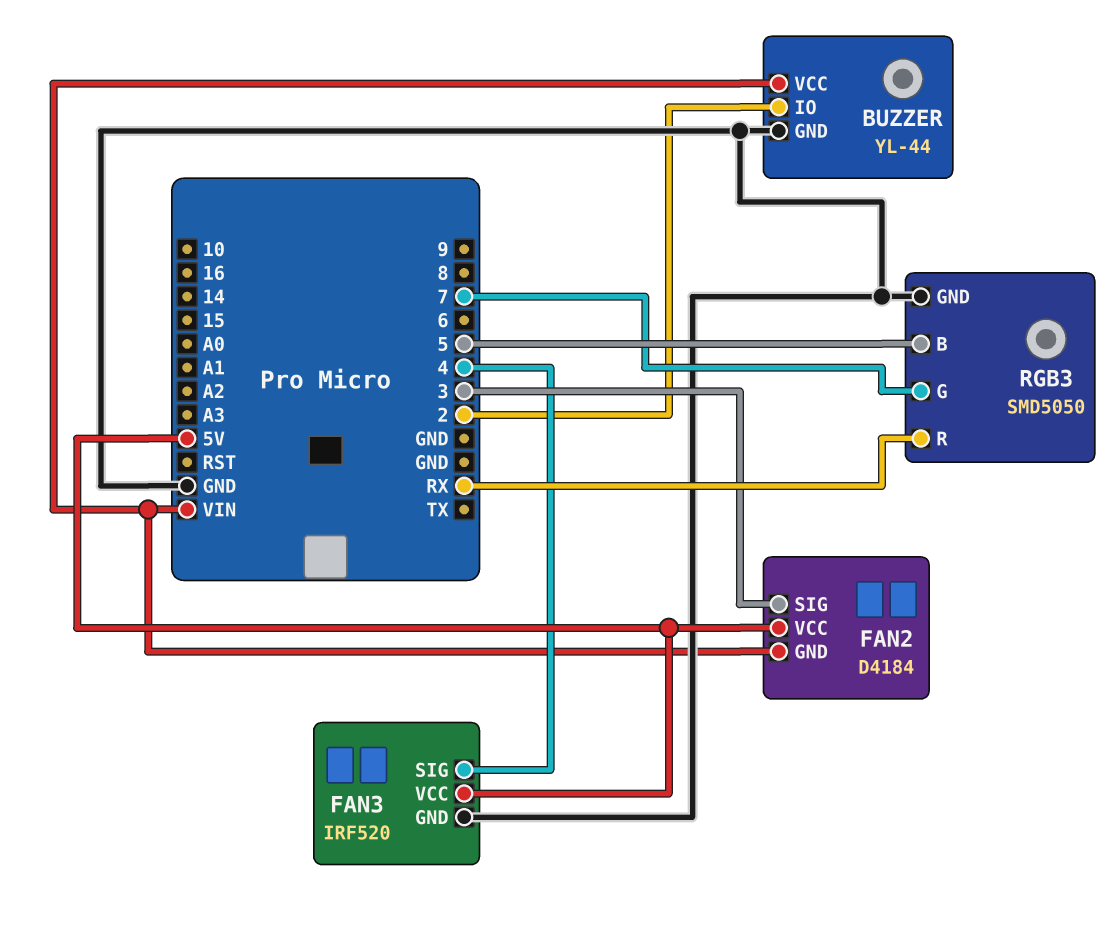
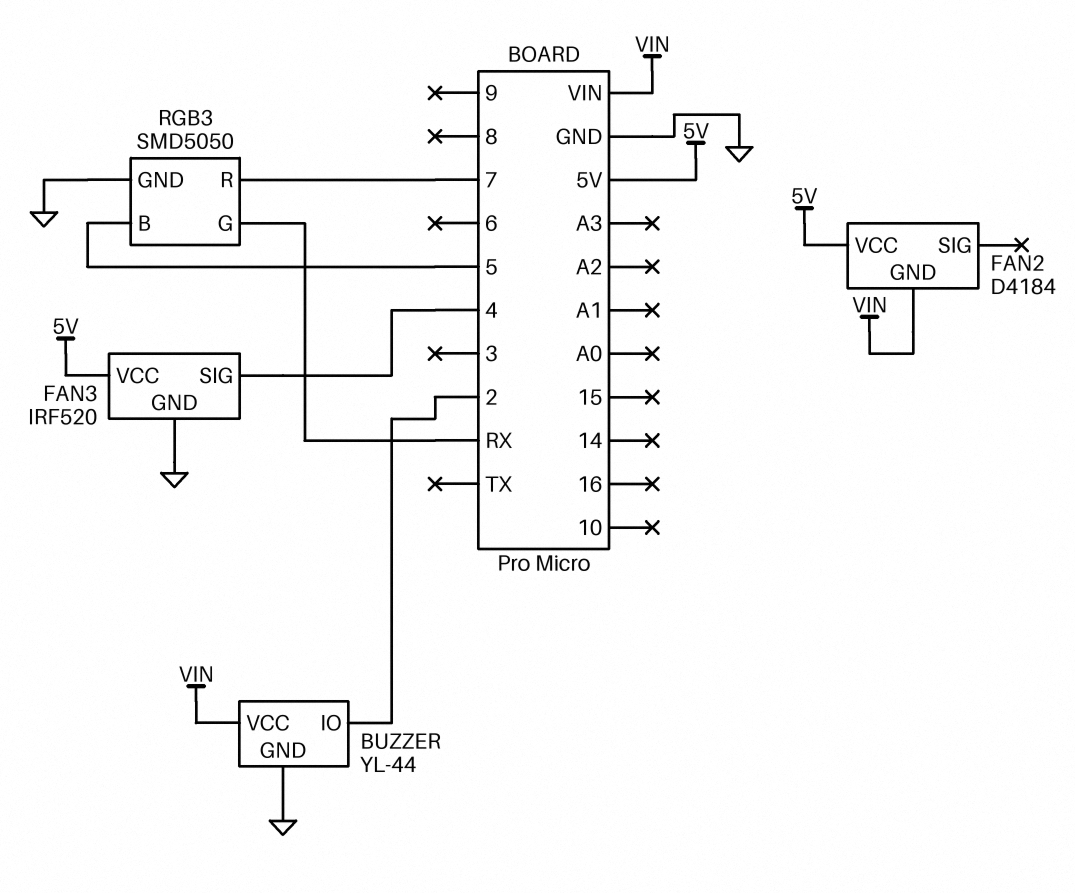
FAN2 pin SIG: 3 -> none
RGB3 pin G: 7 -> RX
RGB3 pin R: RX -> 7

